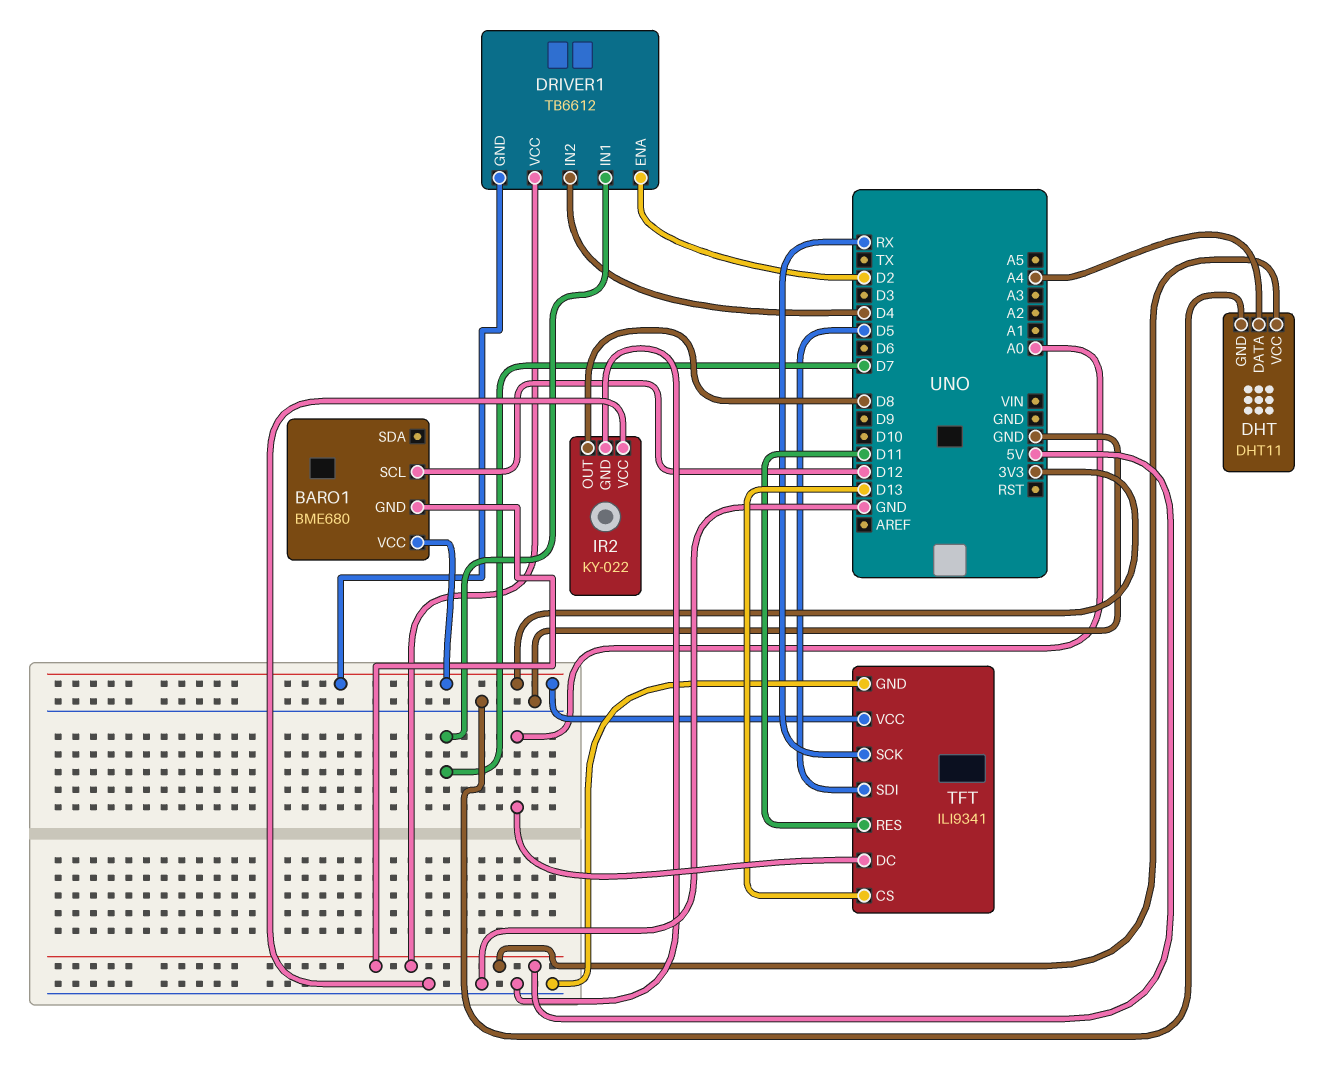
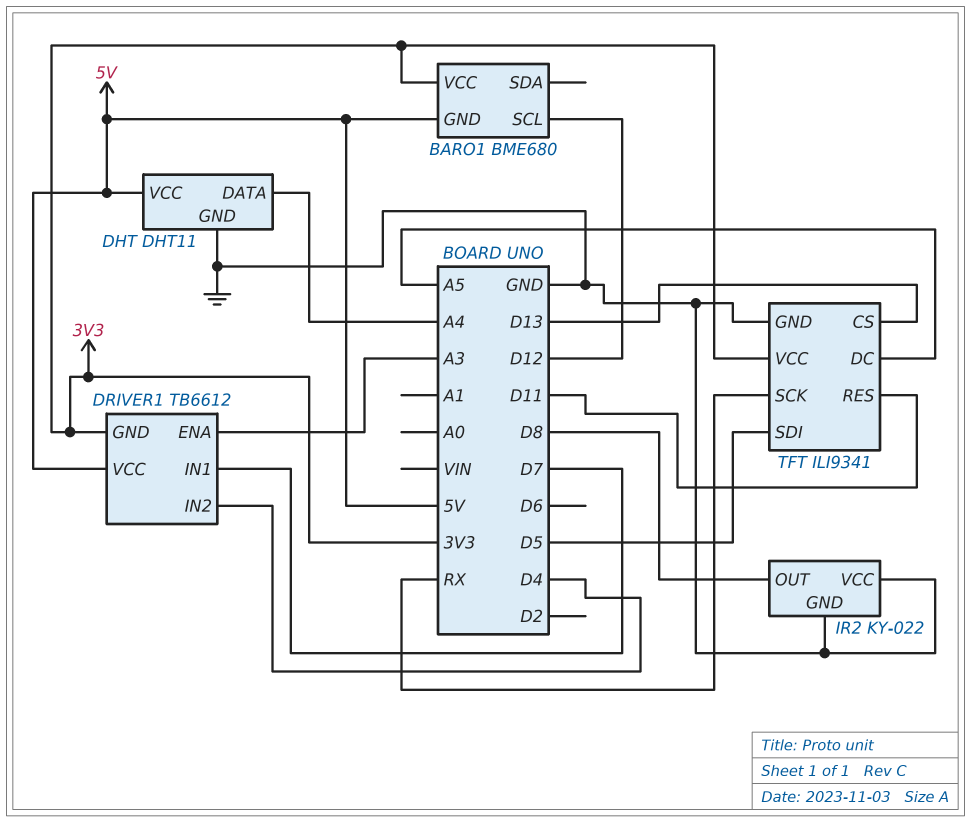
DRIVER1 pin ENA: D2 -> A3
TFT pin DC: A0 -> A5

